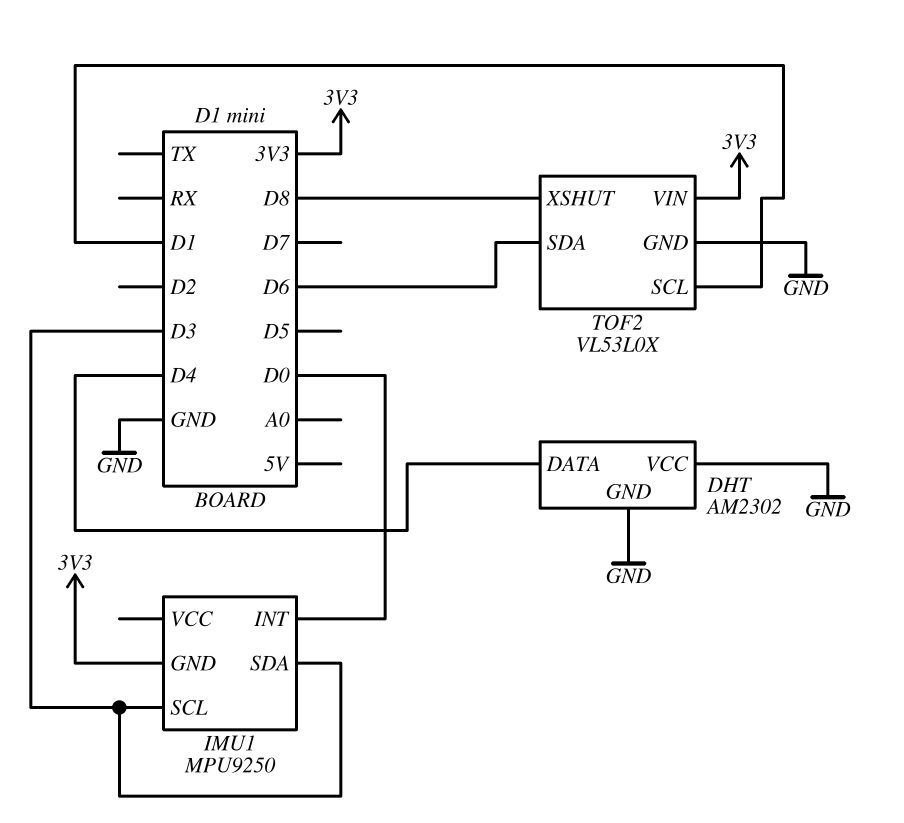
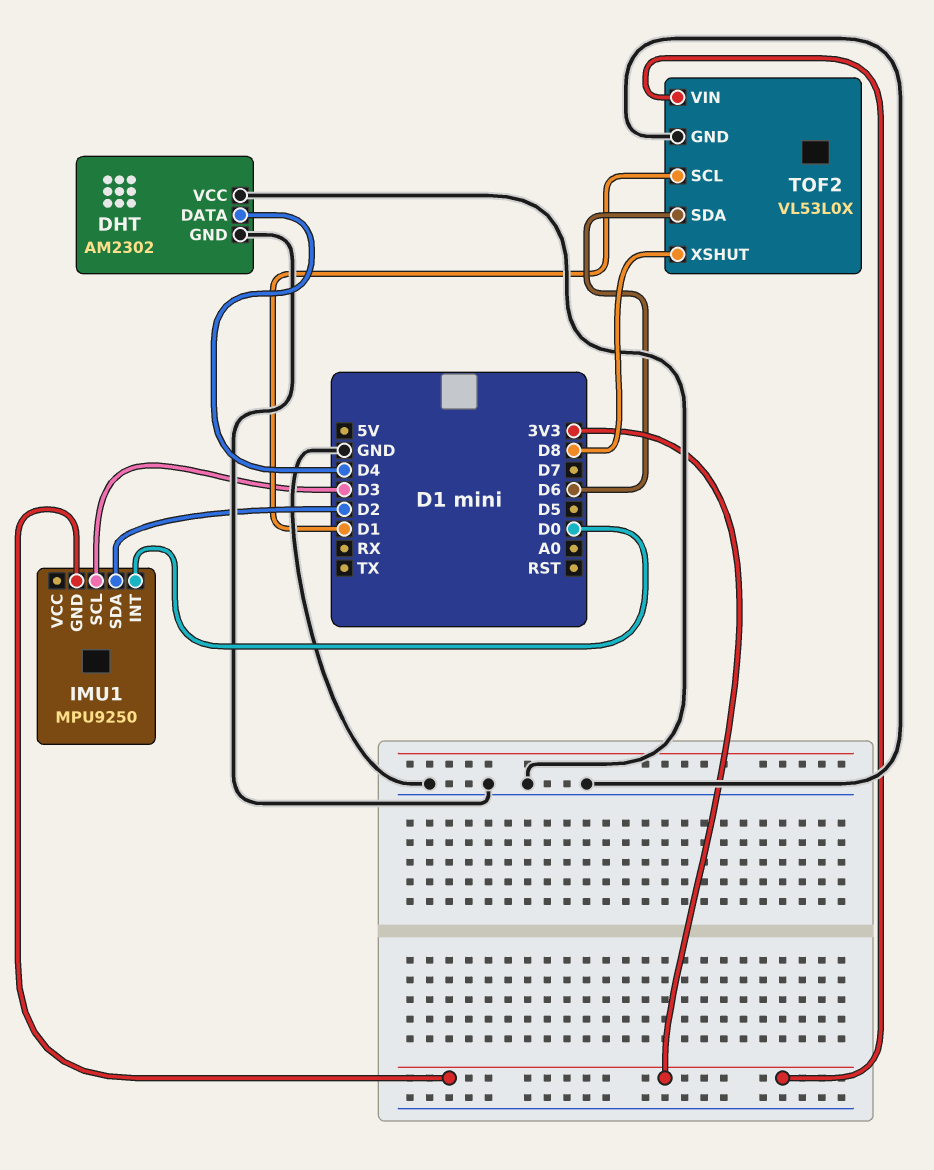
IMU1 pin SDA: D3 -> D2

